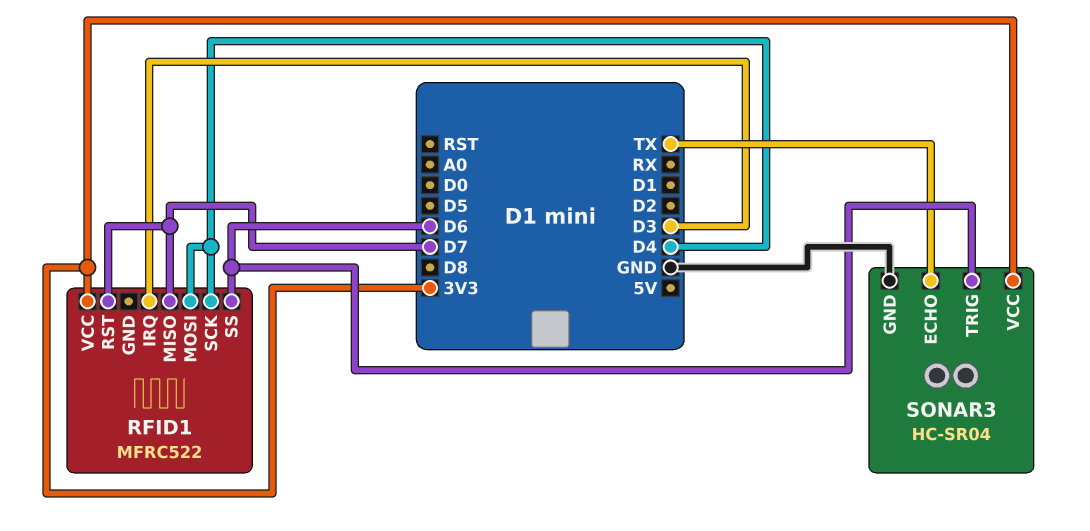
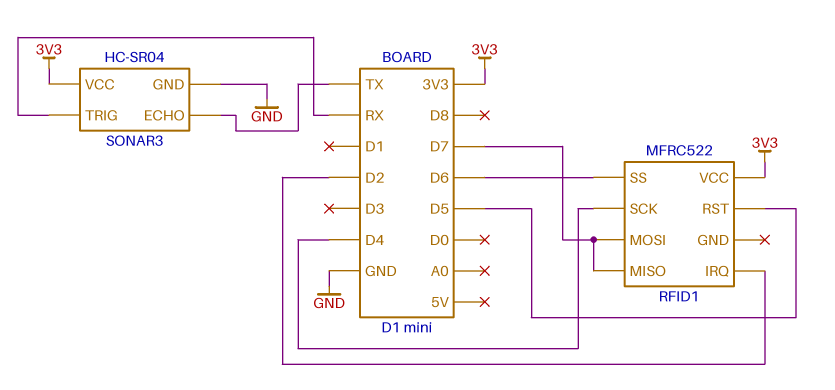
RFID1 pin IRQ: D3 -> D2
RFID1 pin MOSI: D4 -> D7
RFID1 pin RST: D7 -> D5
SONAR3 pin TRIG: D6 -> RX

